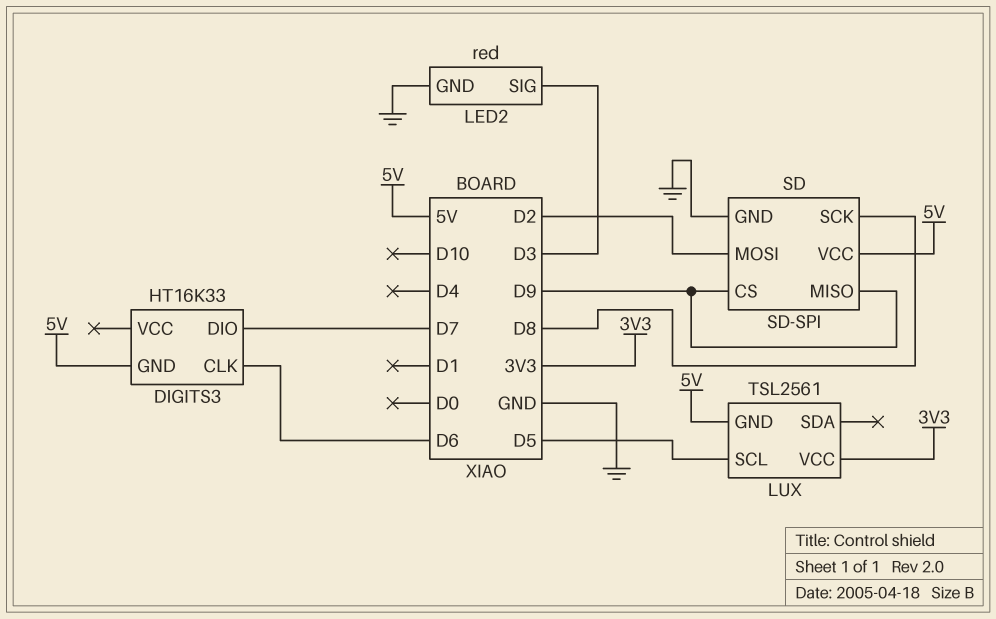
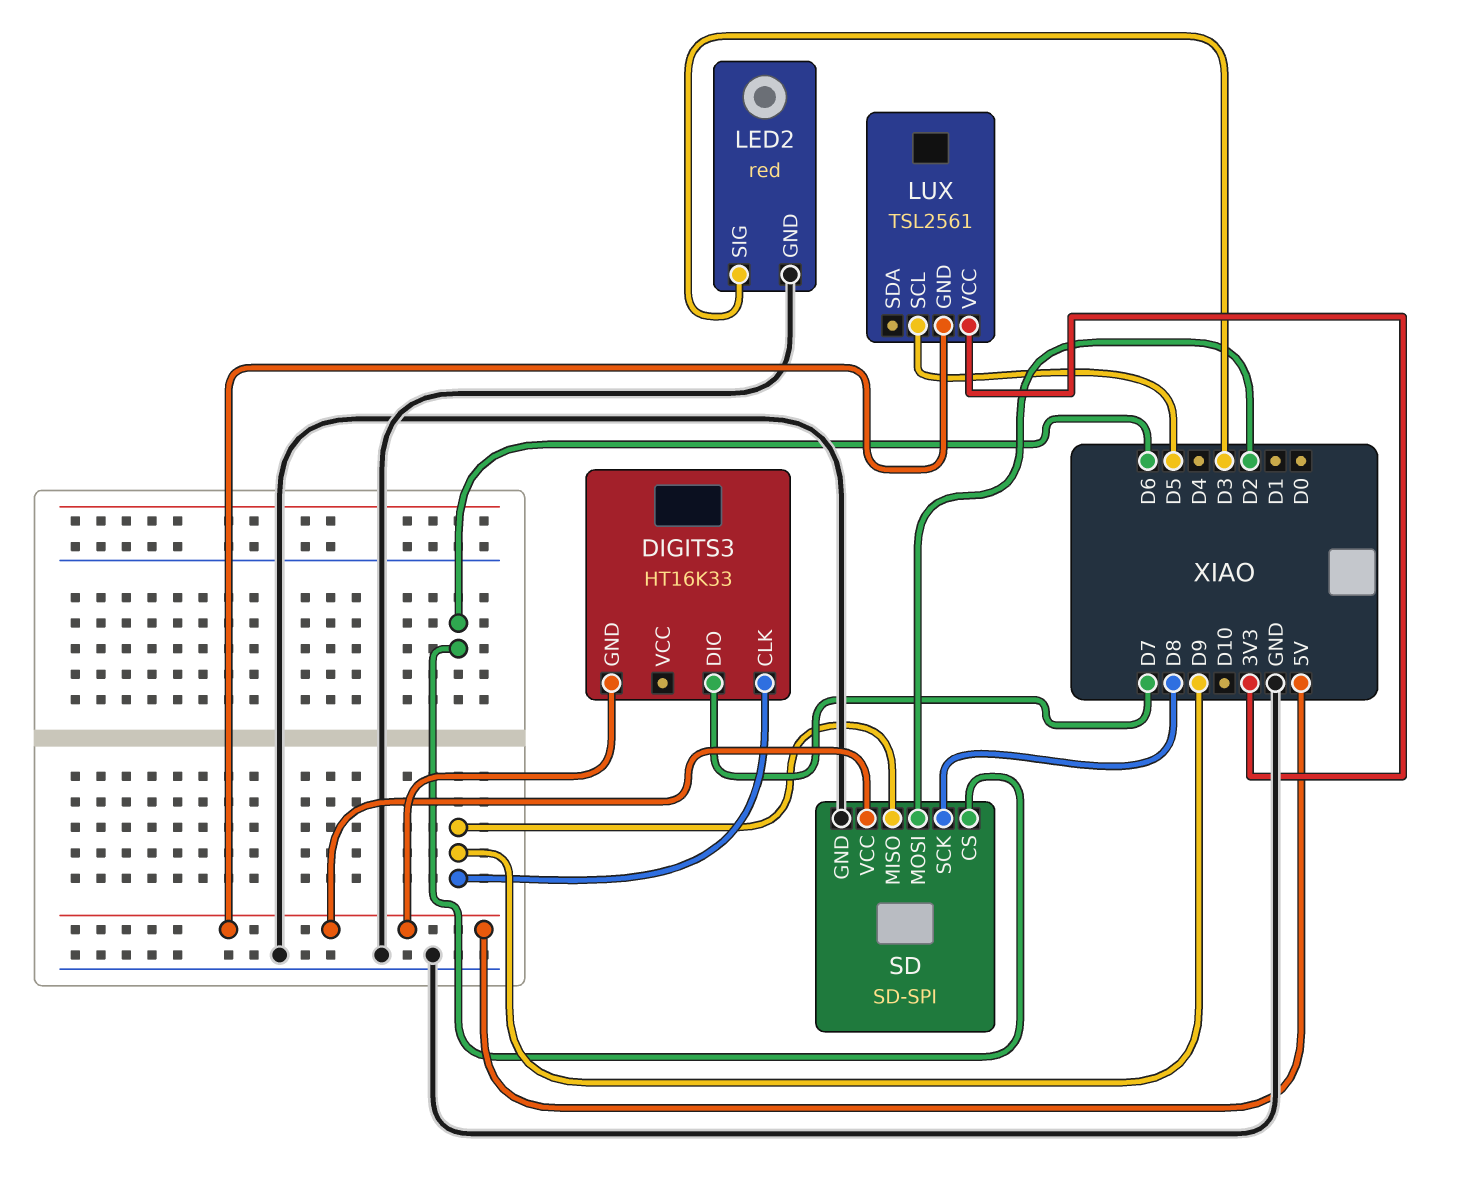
DIGITS3 pin CLK: D6 -> D9
SD pin CS: D9 -> D6

